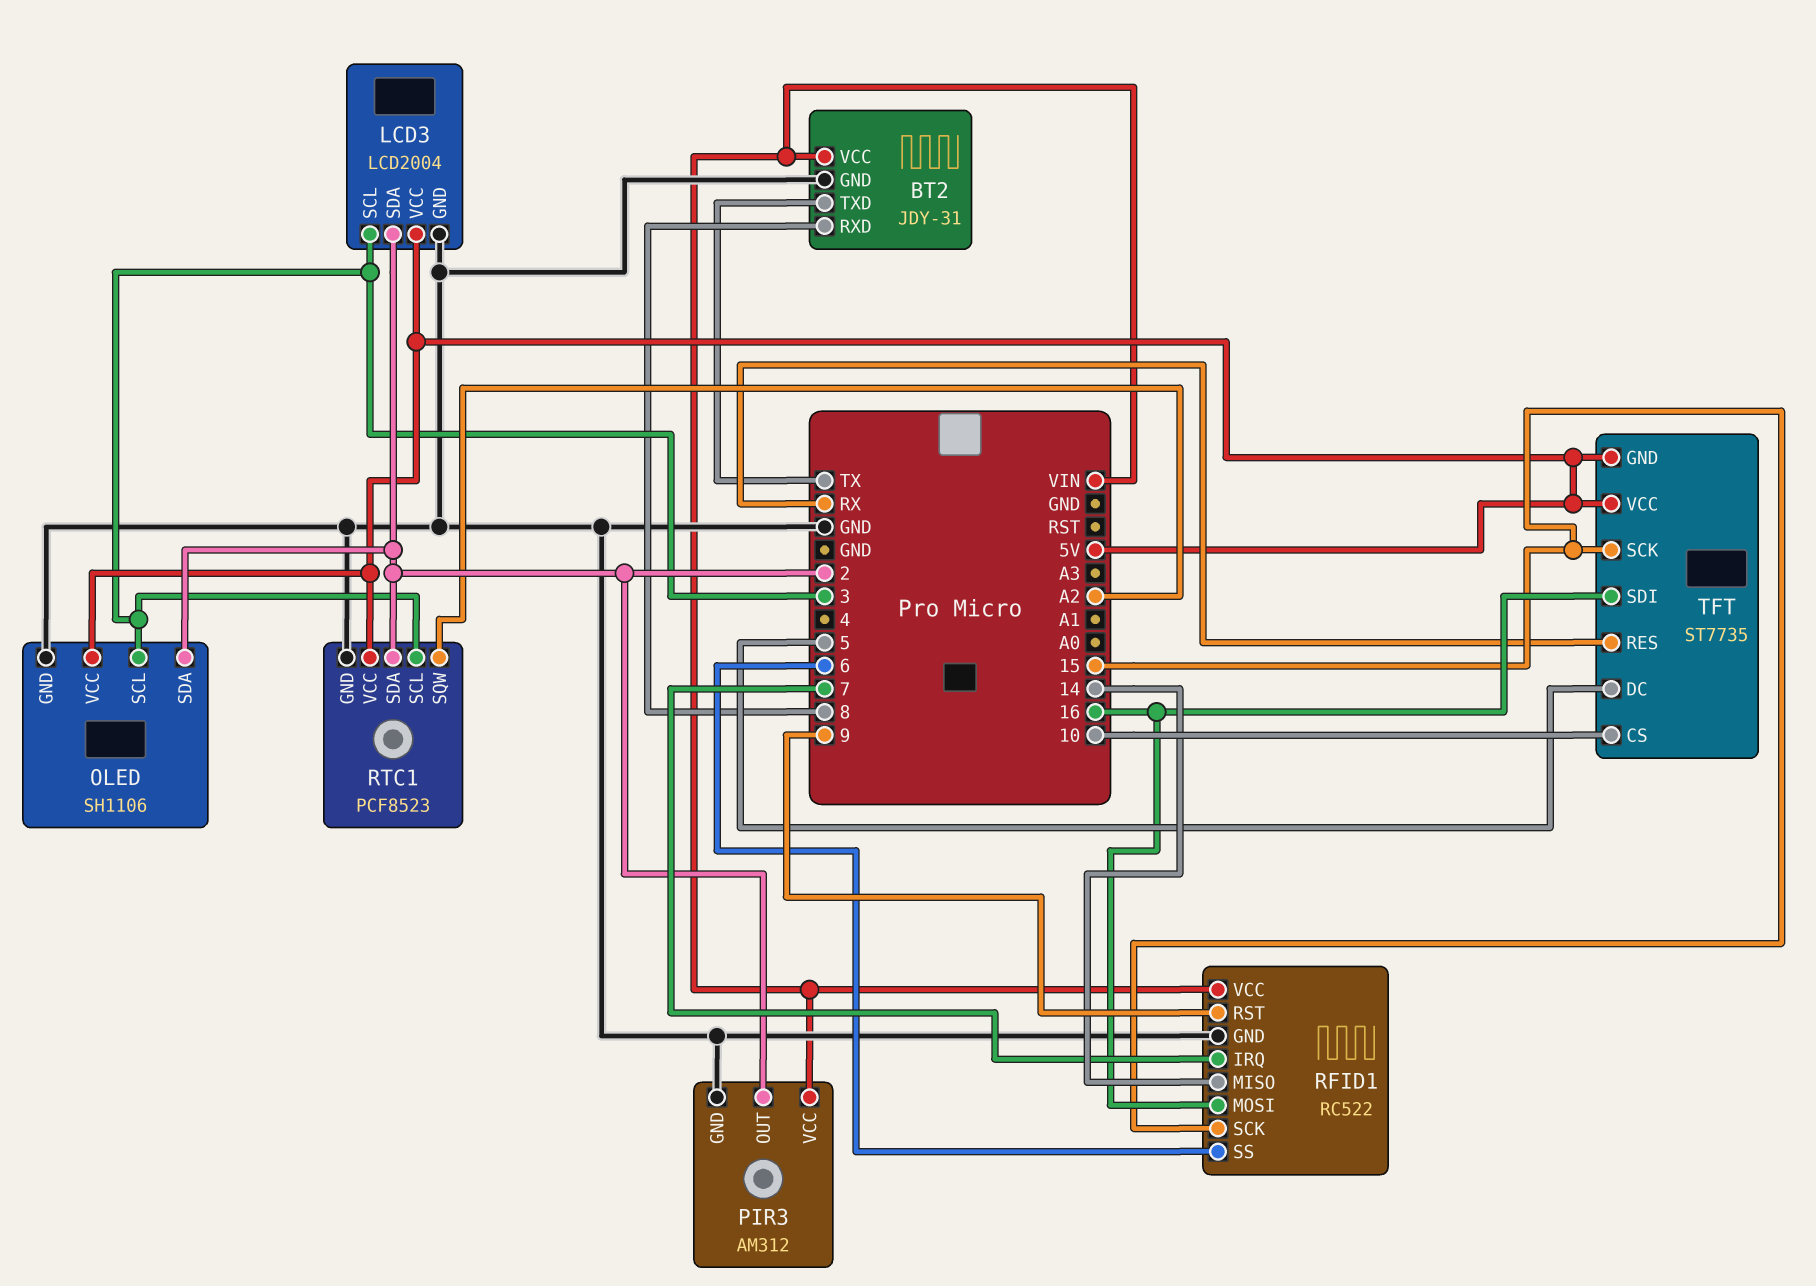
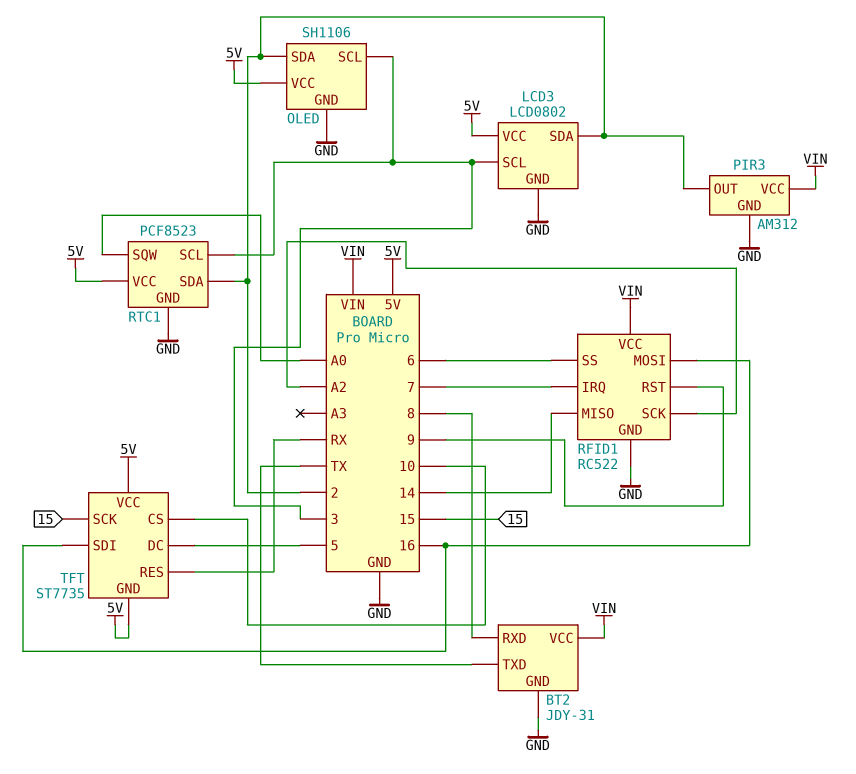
LCD3: LCD2004 -> LCD0802
RFID1 pin SCK: 15 -> A2
RTC1 pin SQW: A2 -> A0

